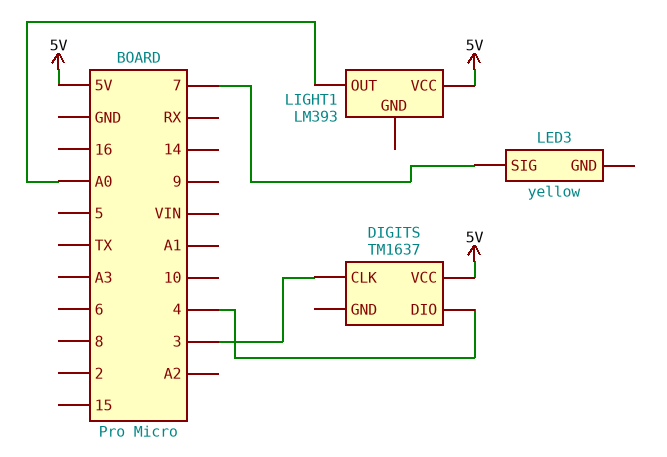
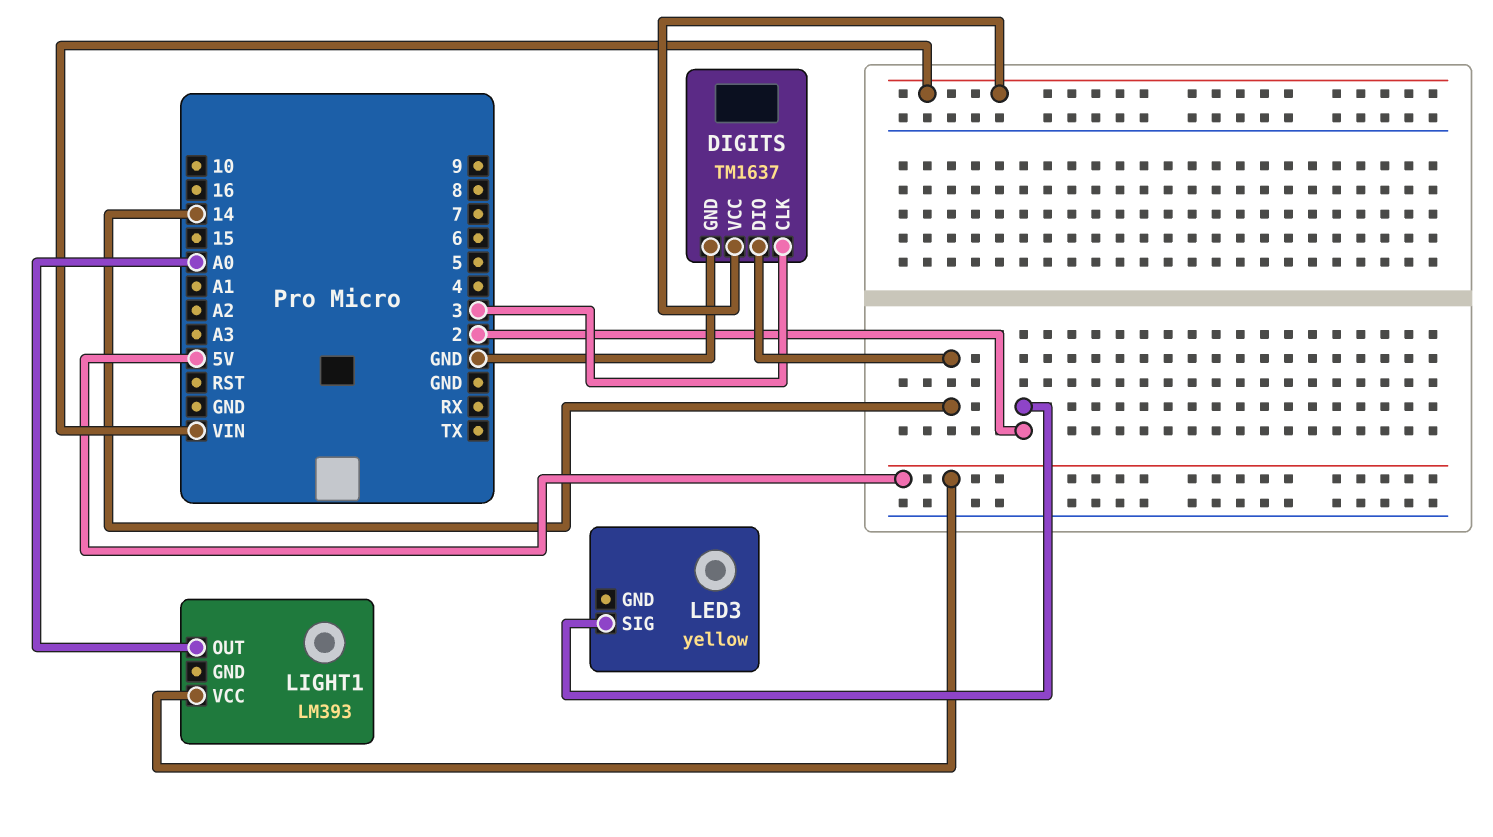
DIGITS pin DIO: 4 -> 14
DIGITS pin GND: none -> GND
DIGITS pin VCC: 5V -> VIN
LED3 pin SIG: 7 -> 2

